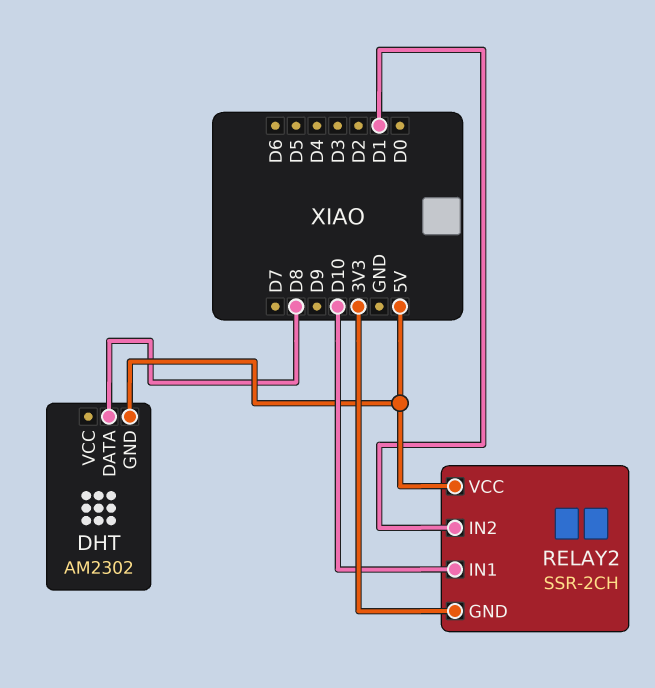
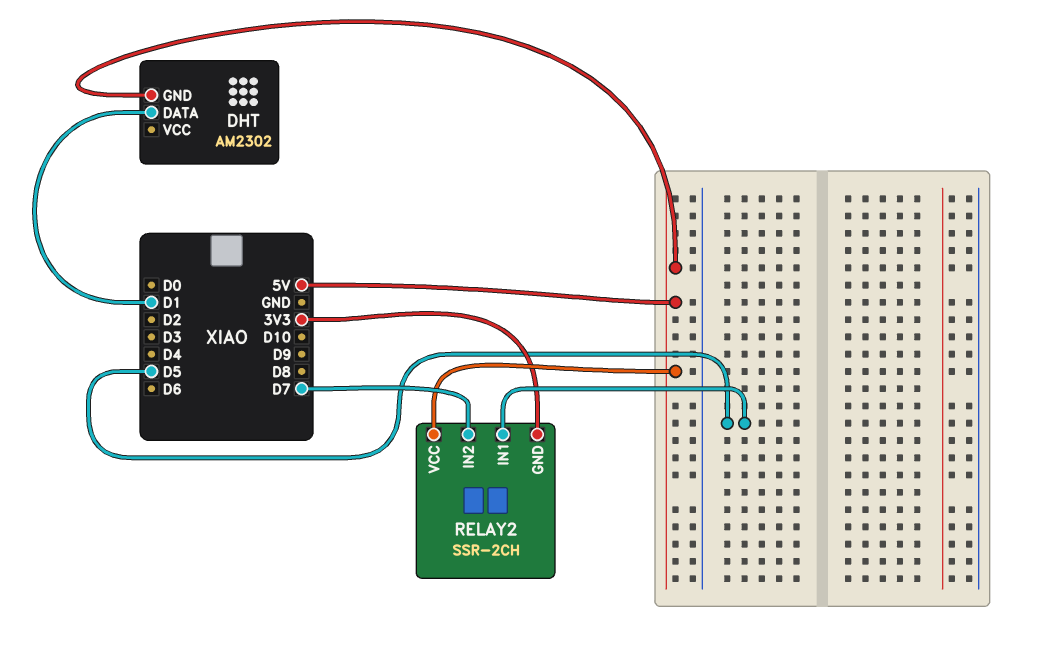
DHT pin DATA: D8 -> D1
RELAY2 pin IN1: D10 -> D5
RELAY2 pin IN2: D1 -> D7

